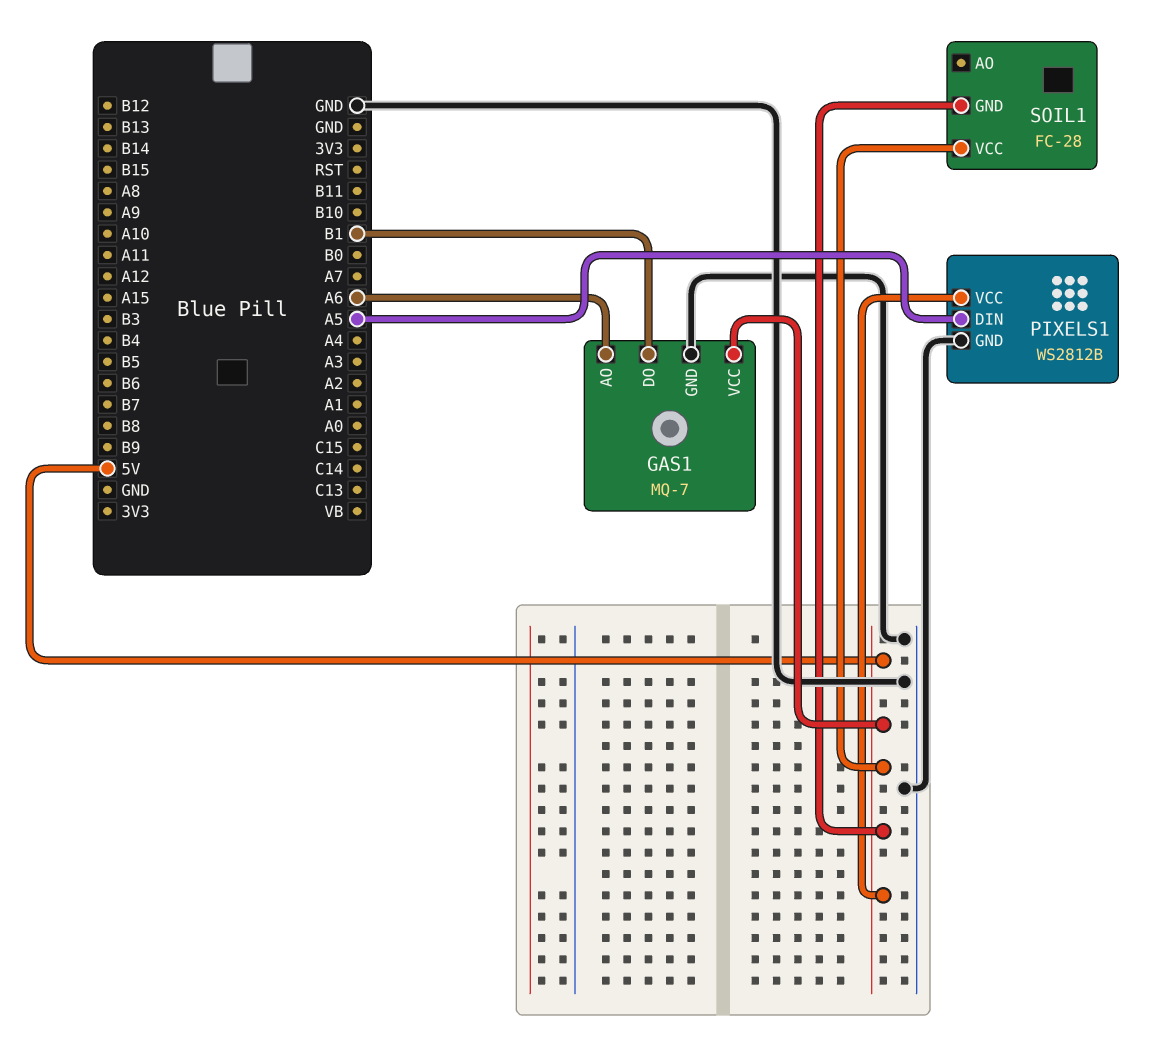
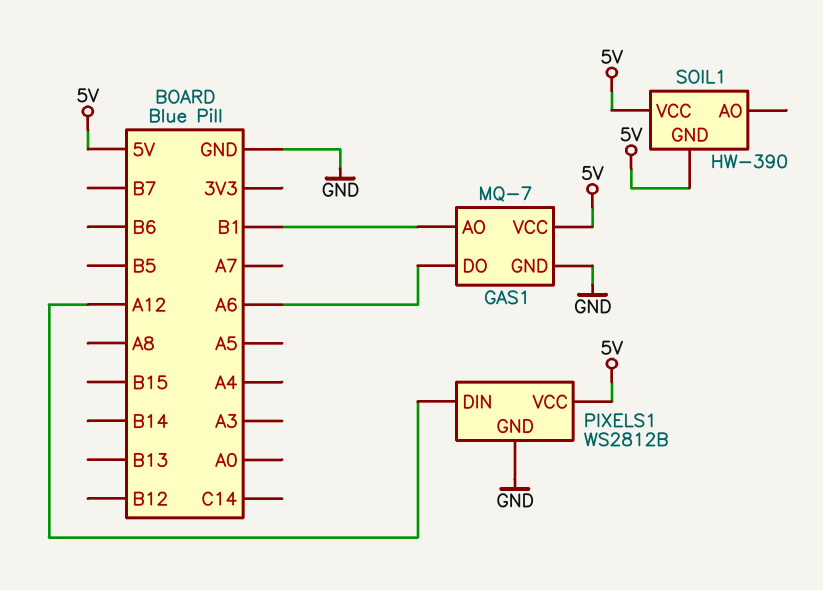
GAS1 pin AO: A6 -> B1
GAS1 pin DO: B1 -> A6
PIXELS1 pin DIN: A5 -> A12
SOIL1: FC-28 -> HW-390

